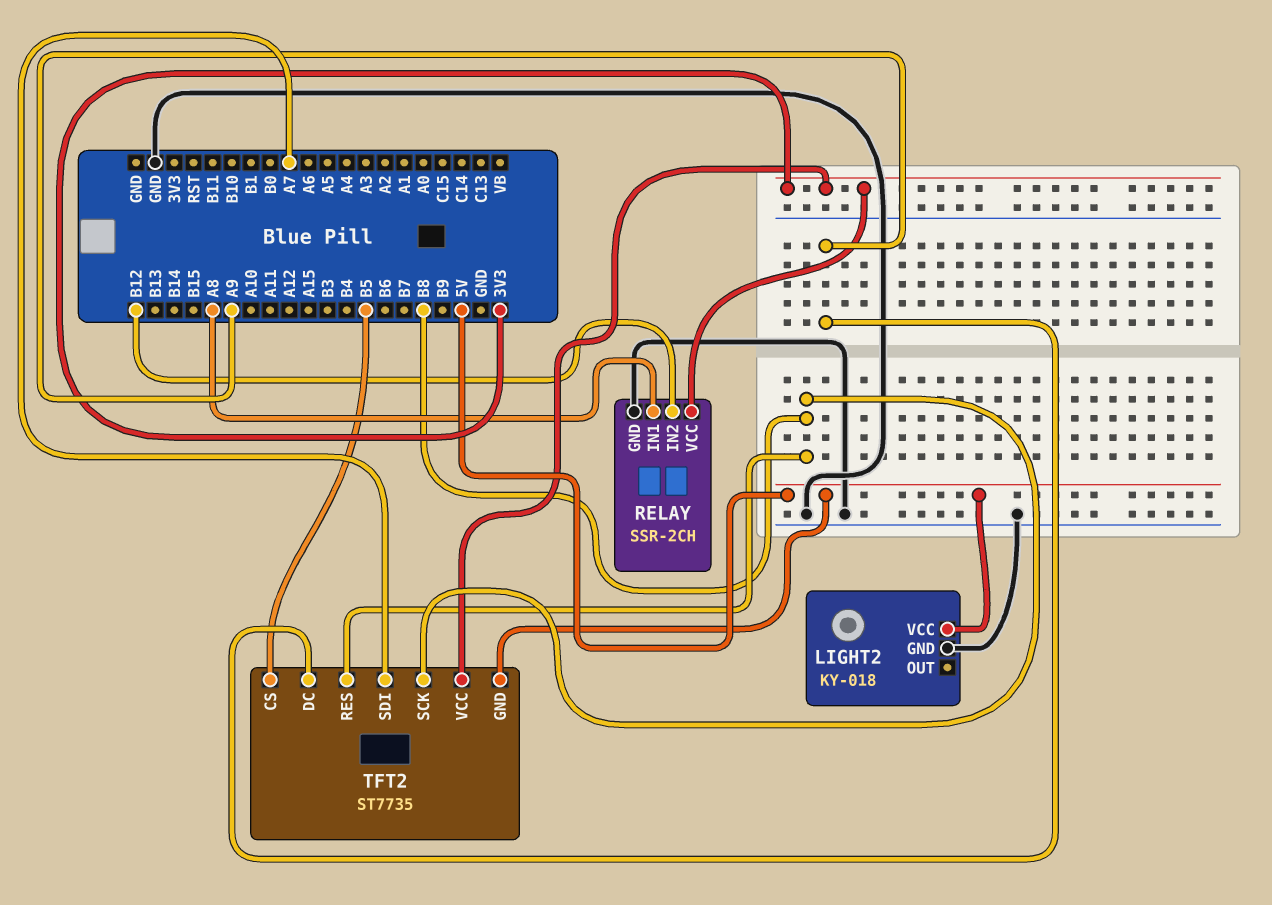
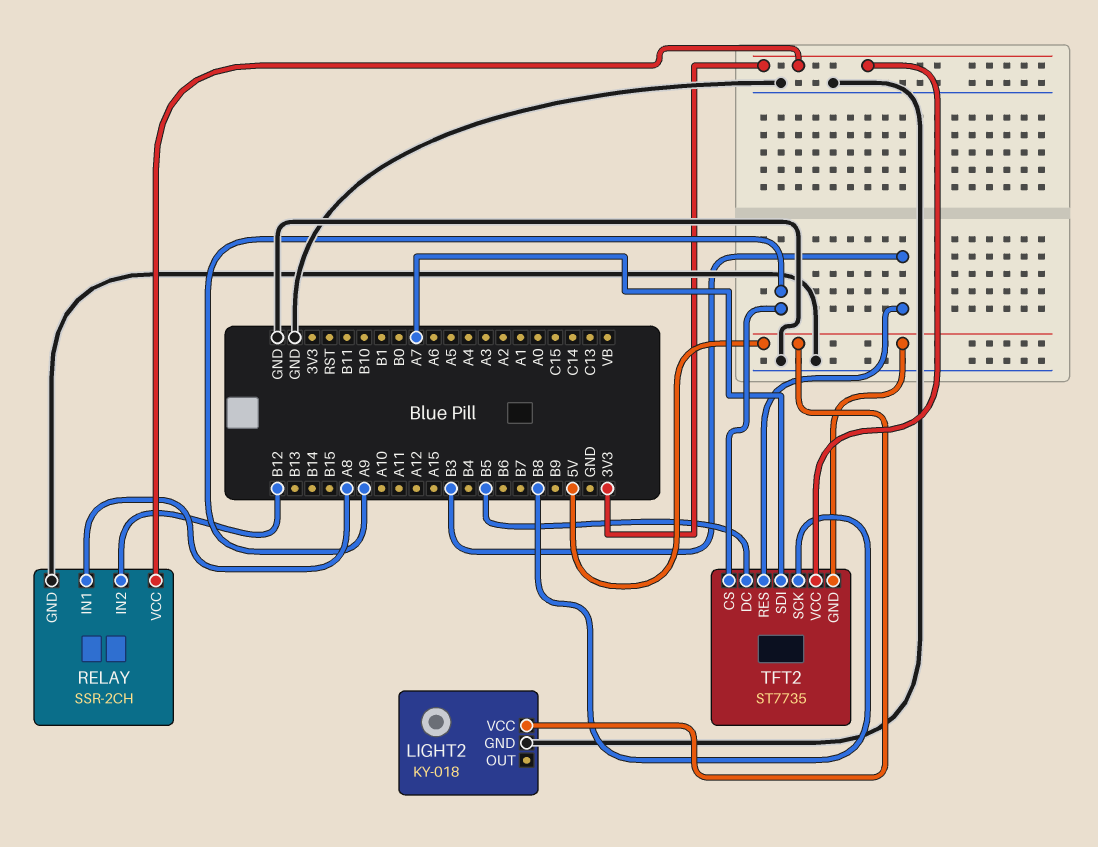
TFT2 pin CS: B5 -> A9
TFT2 pin DC: A9 -> B5
TFT2 pin RES: B8 -> B3

